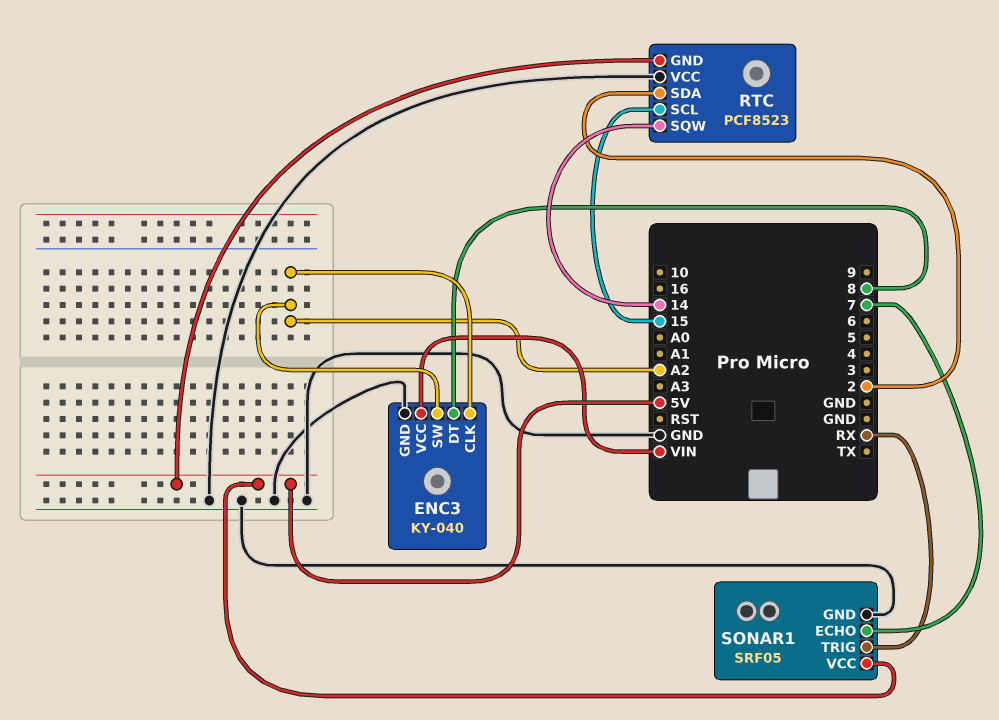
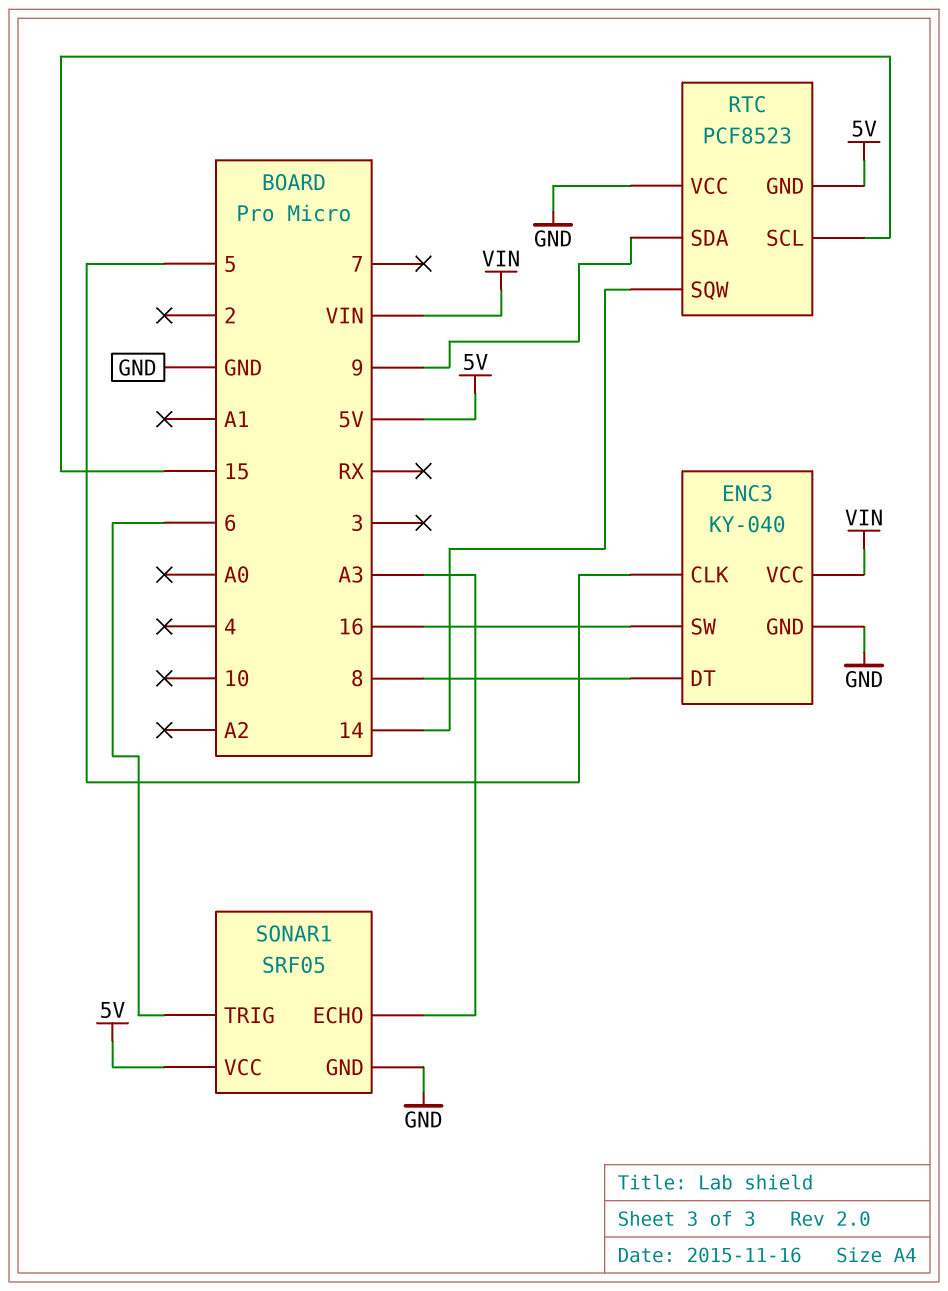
ENC3 pin CLK: A2 -> 5
ENC3 pin SW: A2 -> 16
RTC pin SDA: 2 -> 9
SONAR1 pin ECHO: 7 -> A3
SONAR1 pin TRIG: RX -> 6

